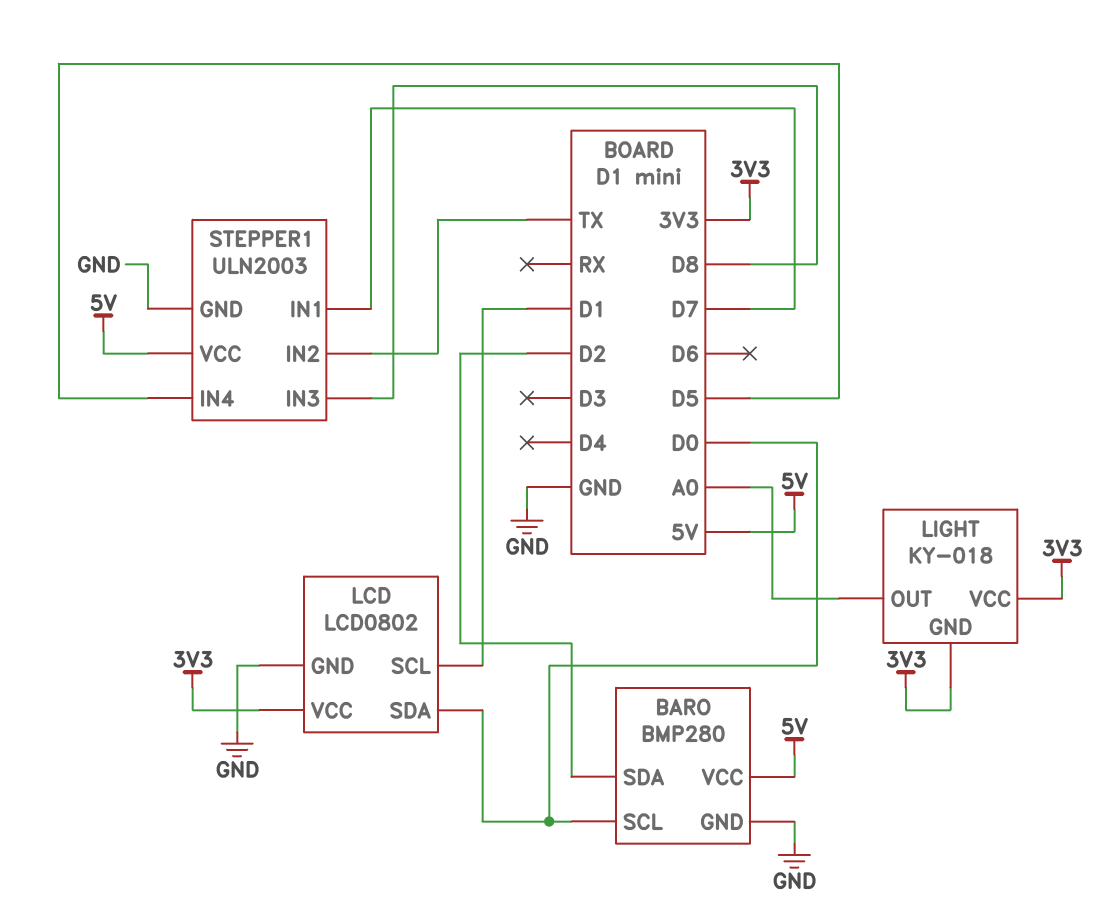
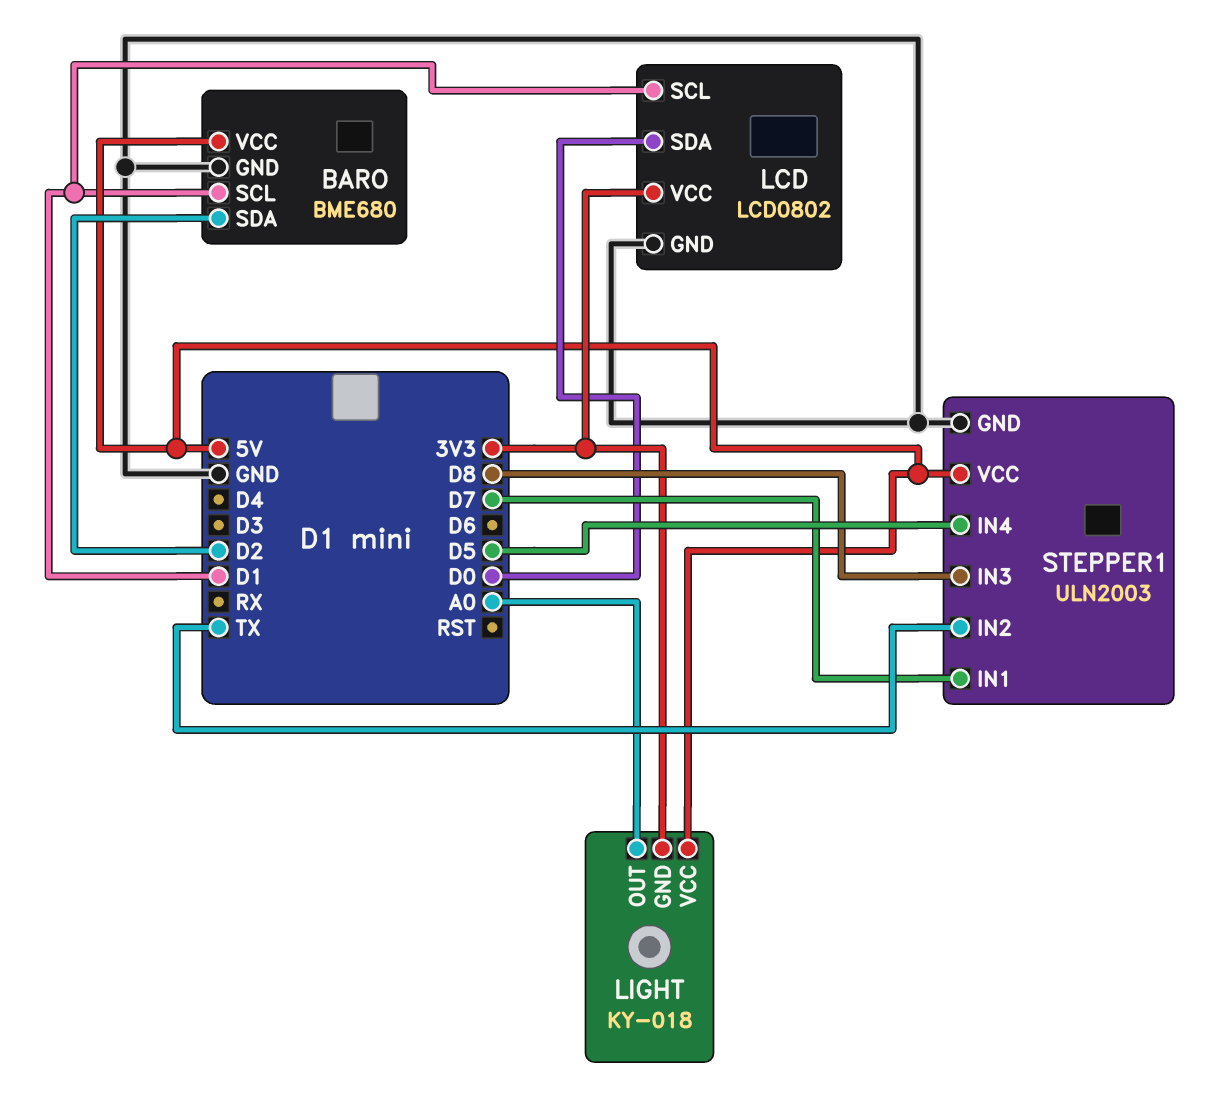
BARO: BMP280 -> BME680
BARO pin SCL: D0 -> D1
LIGHT pin VCC: 3V3 -> 5V

